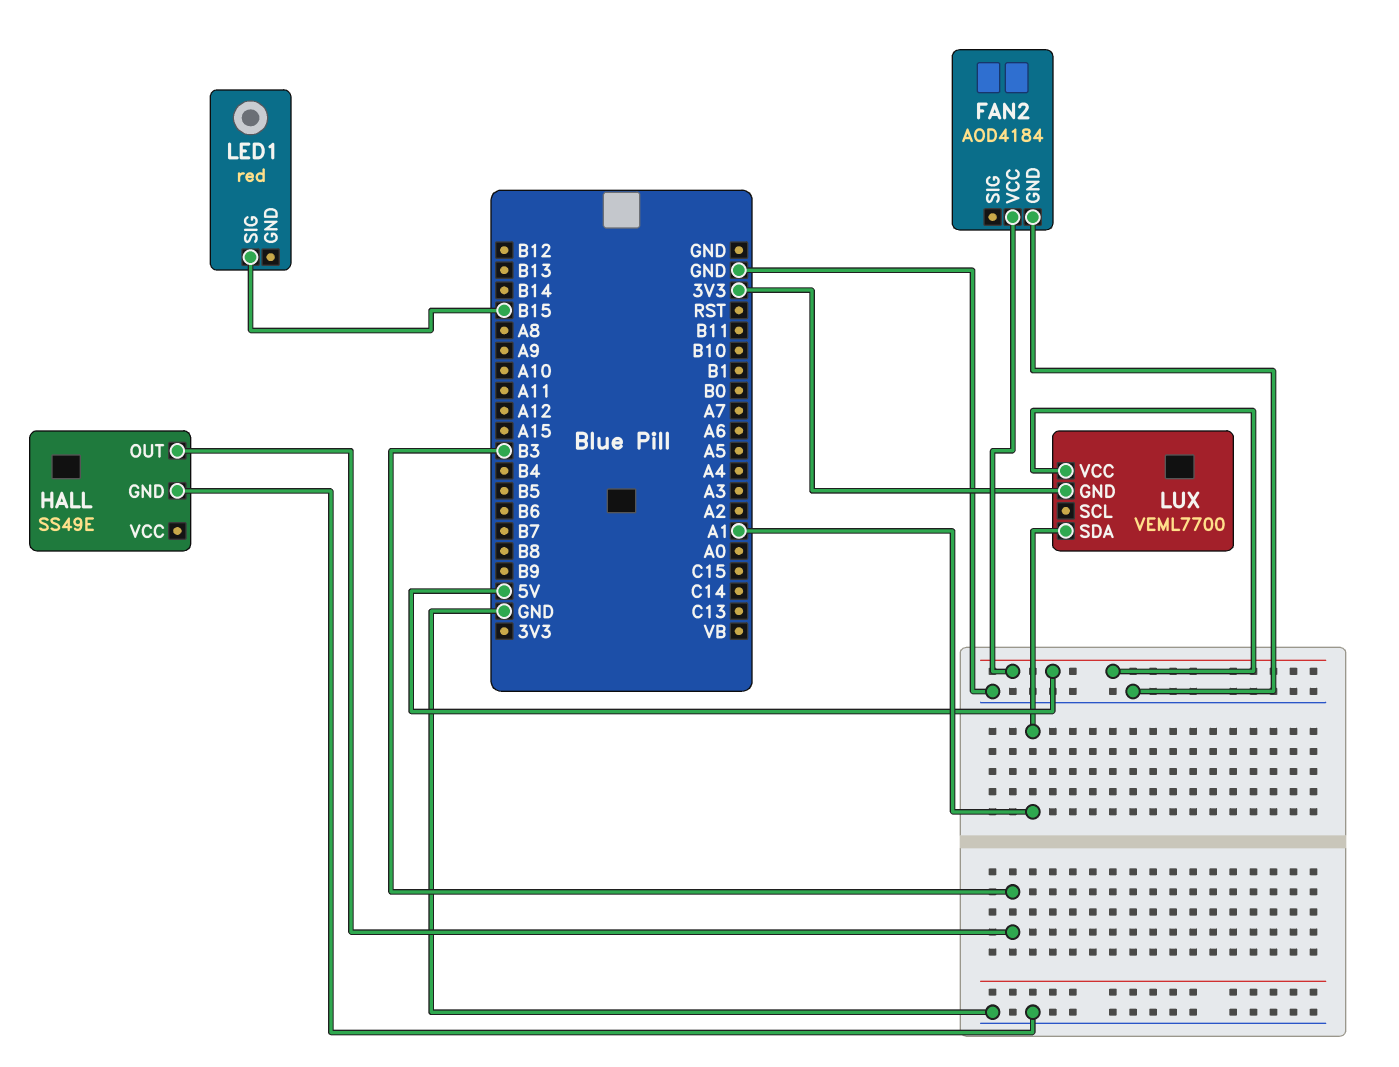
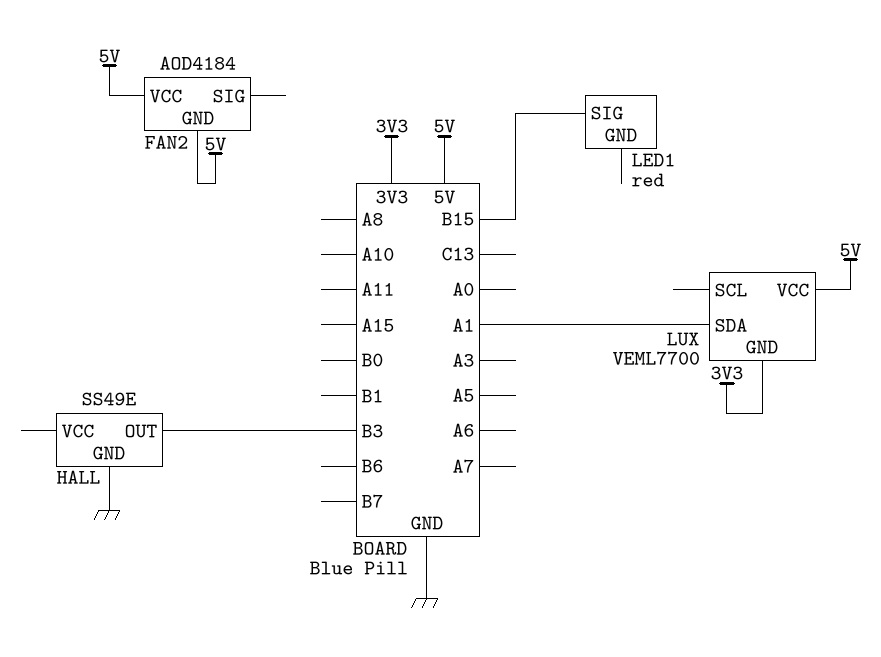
FAN2 pin GND: GND -> 5V

